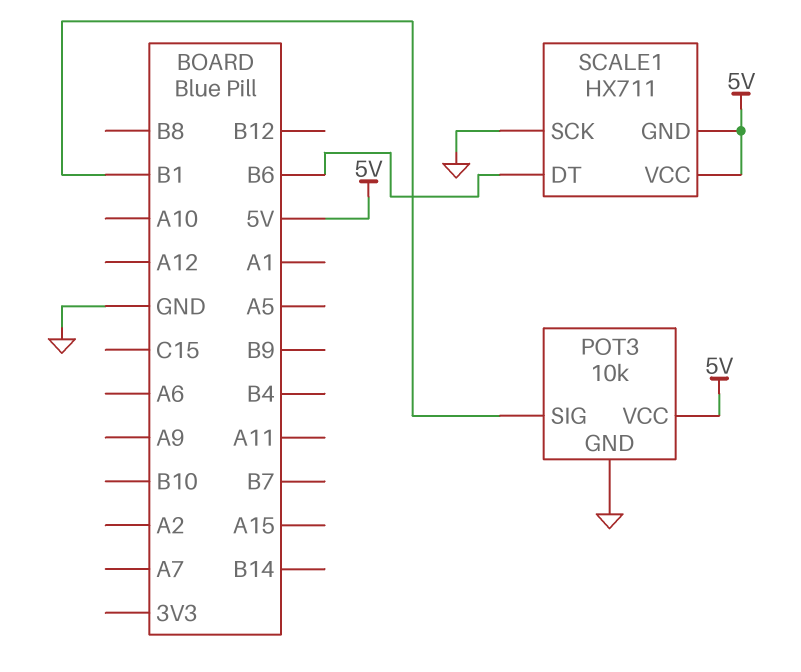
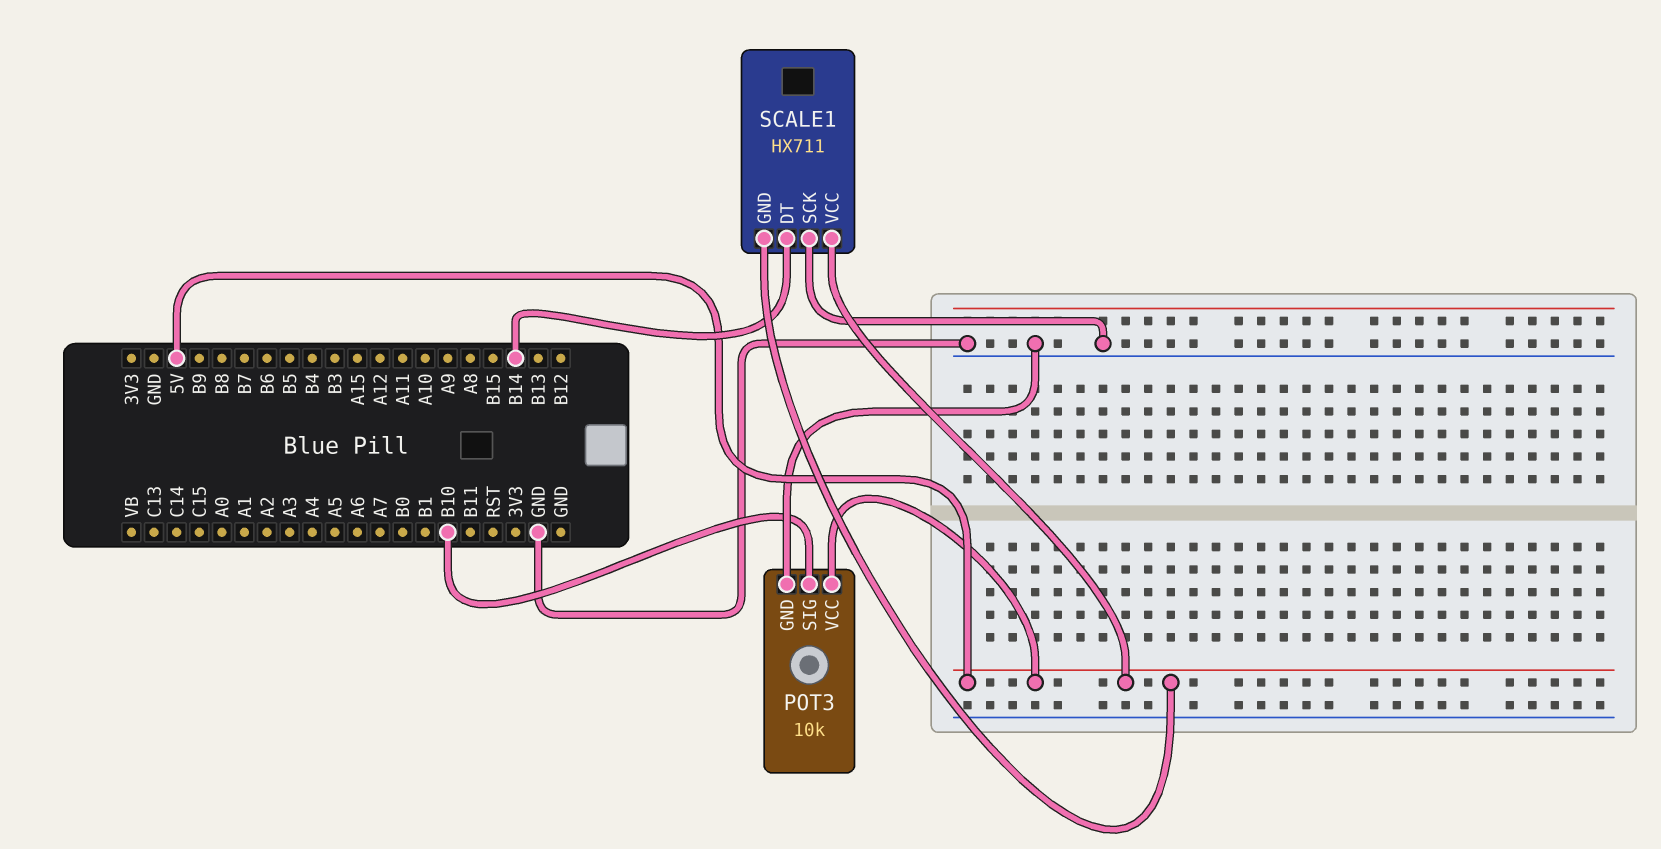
POT3 pin SIG: B1 -> B10
SCALE1 pin DT: B6 -> B14

